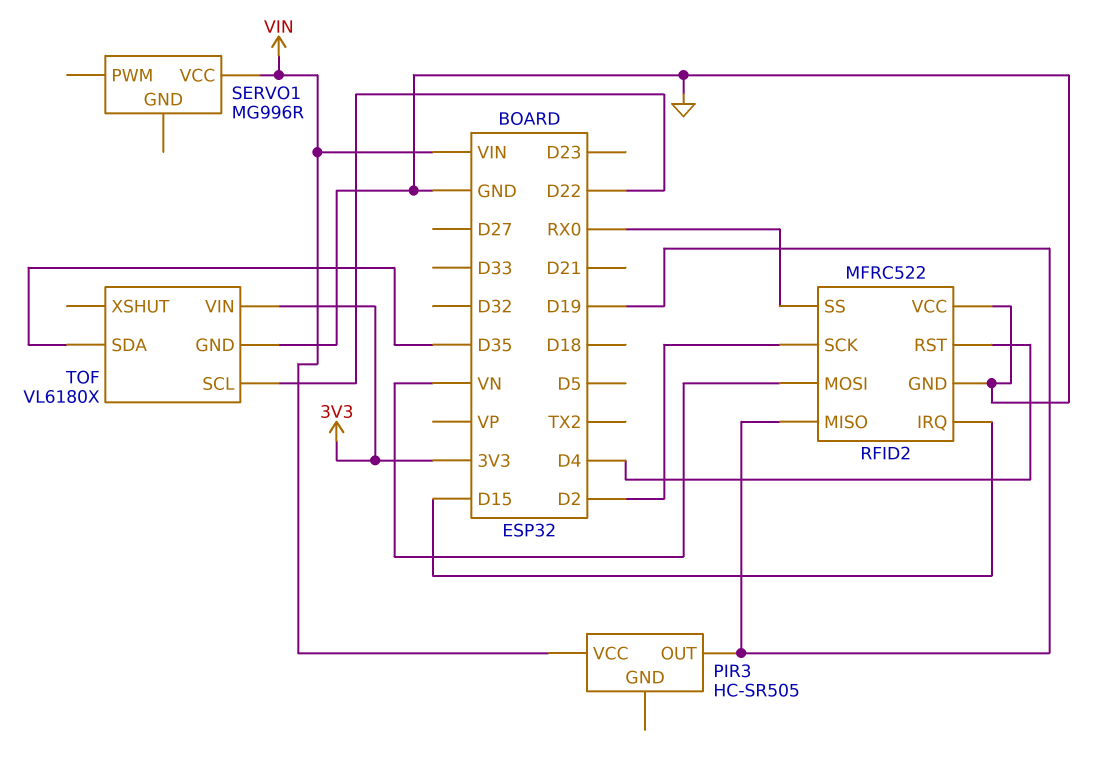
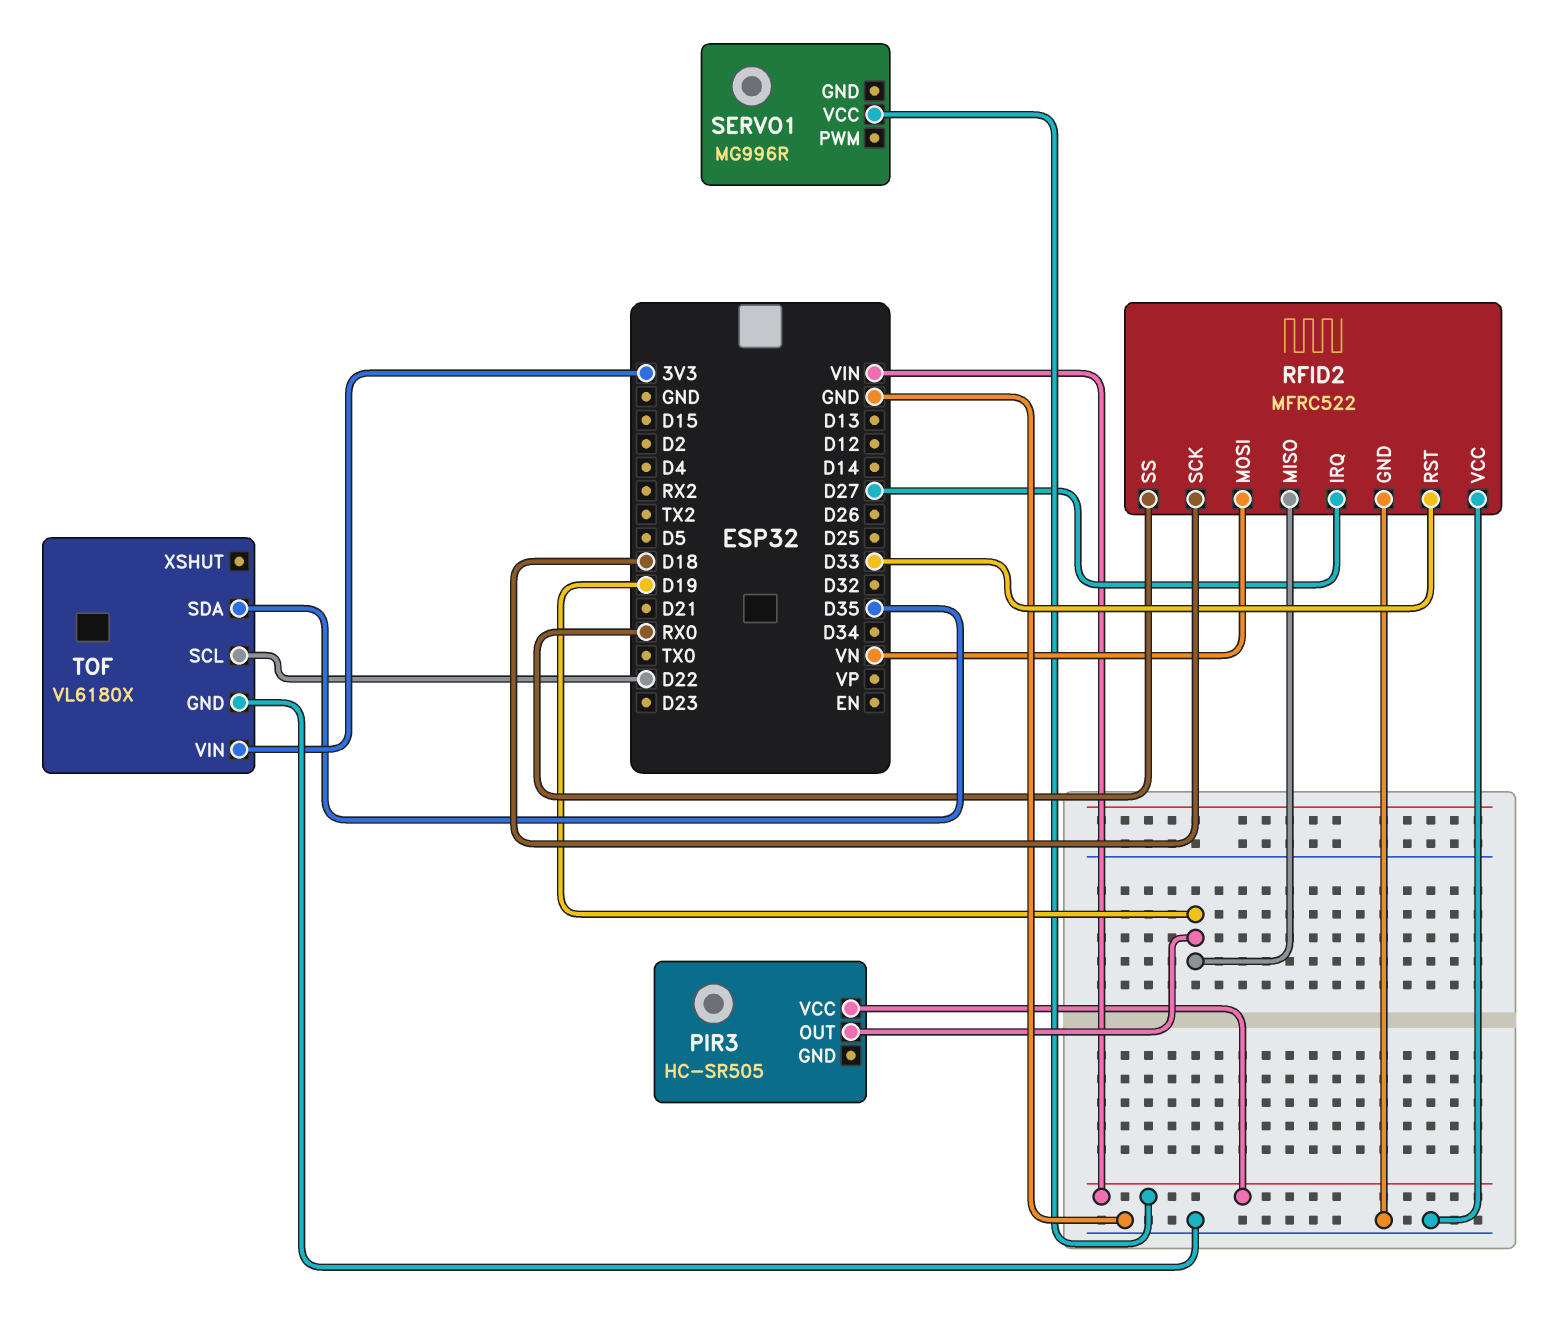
RFID2 pin IRQ: D15 -> D27
RFID2 pin RST: D4 -> D33
RFID2 pin SCK: D2 -> D18

